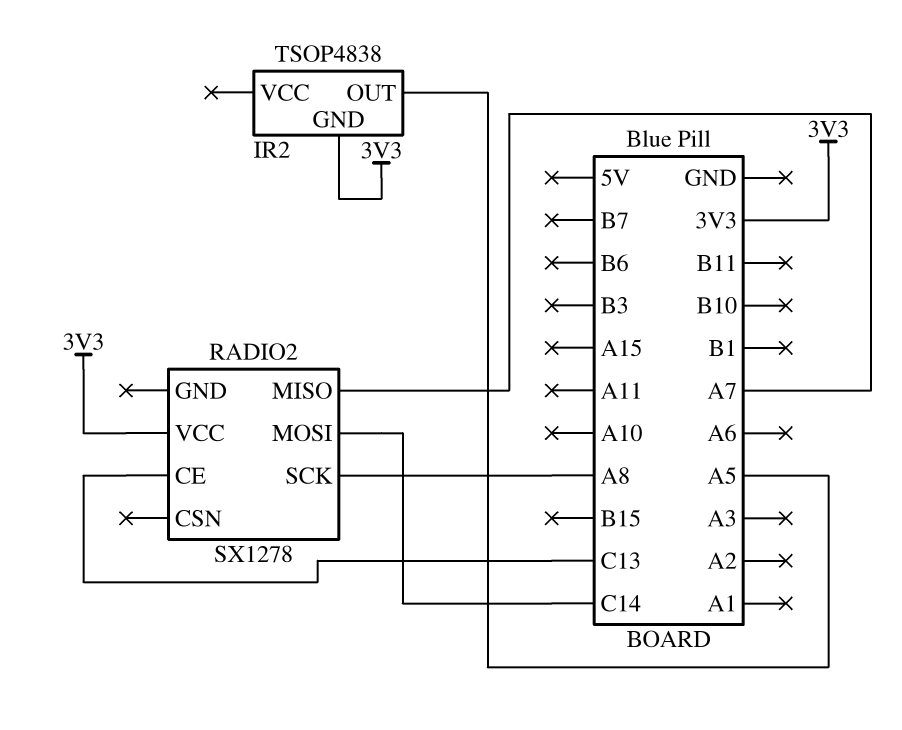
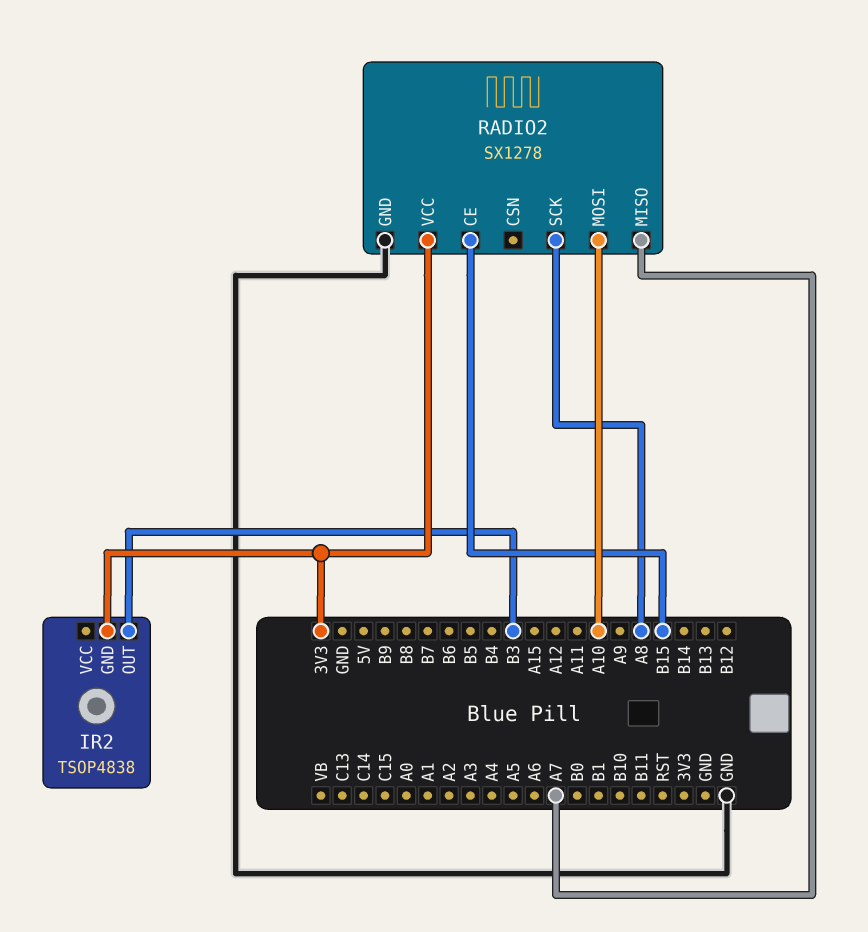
IR2 pin OUT: A5 -> B3
RADIO2 pin CE: C13 -> B15
RADIO2 pin GND: none -> GND
RADIO2 pin MOSI: C14 -> A10

